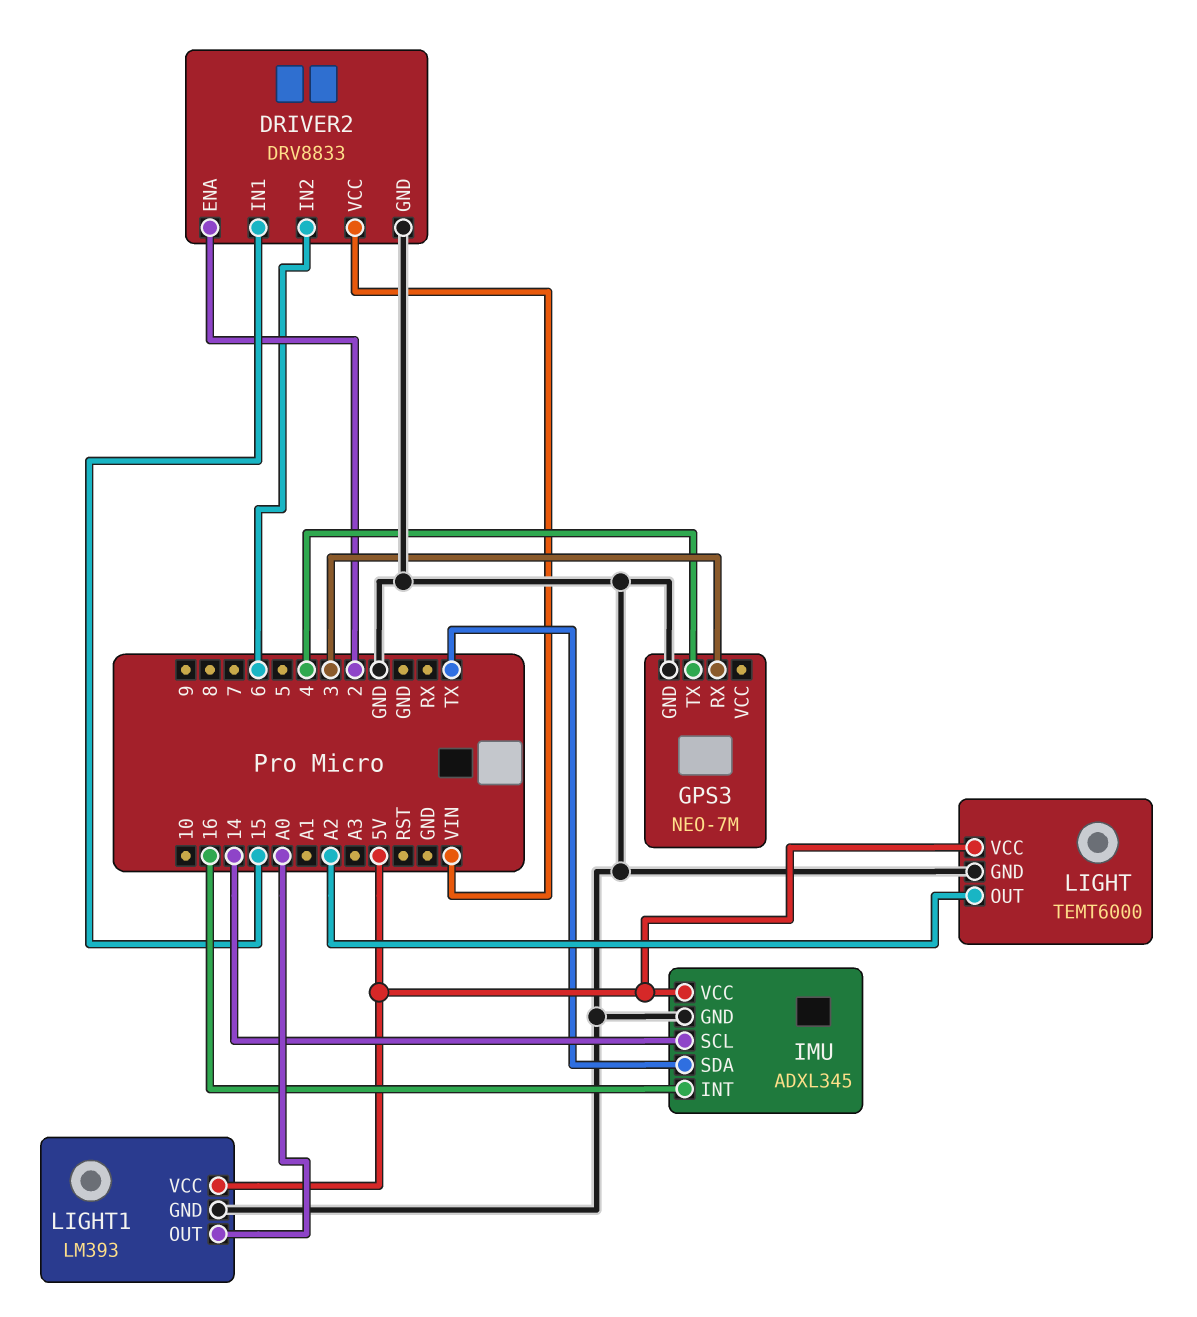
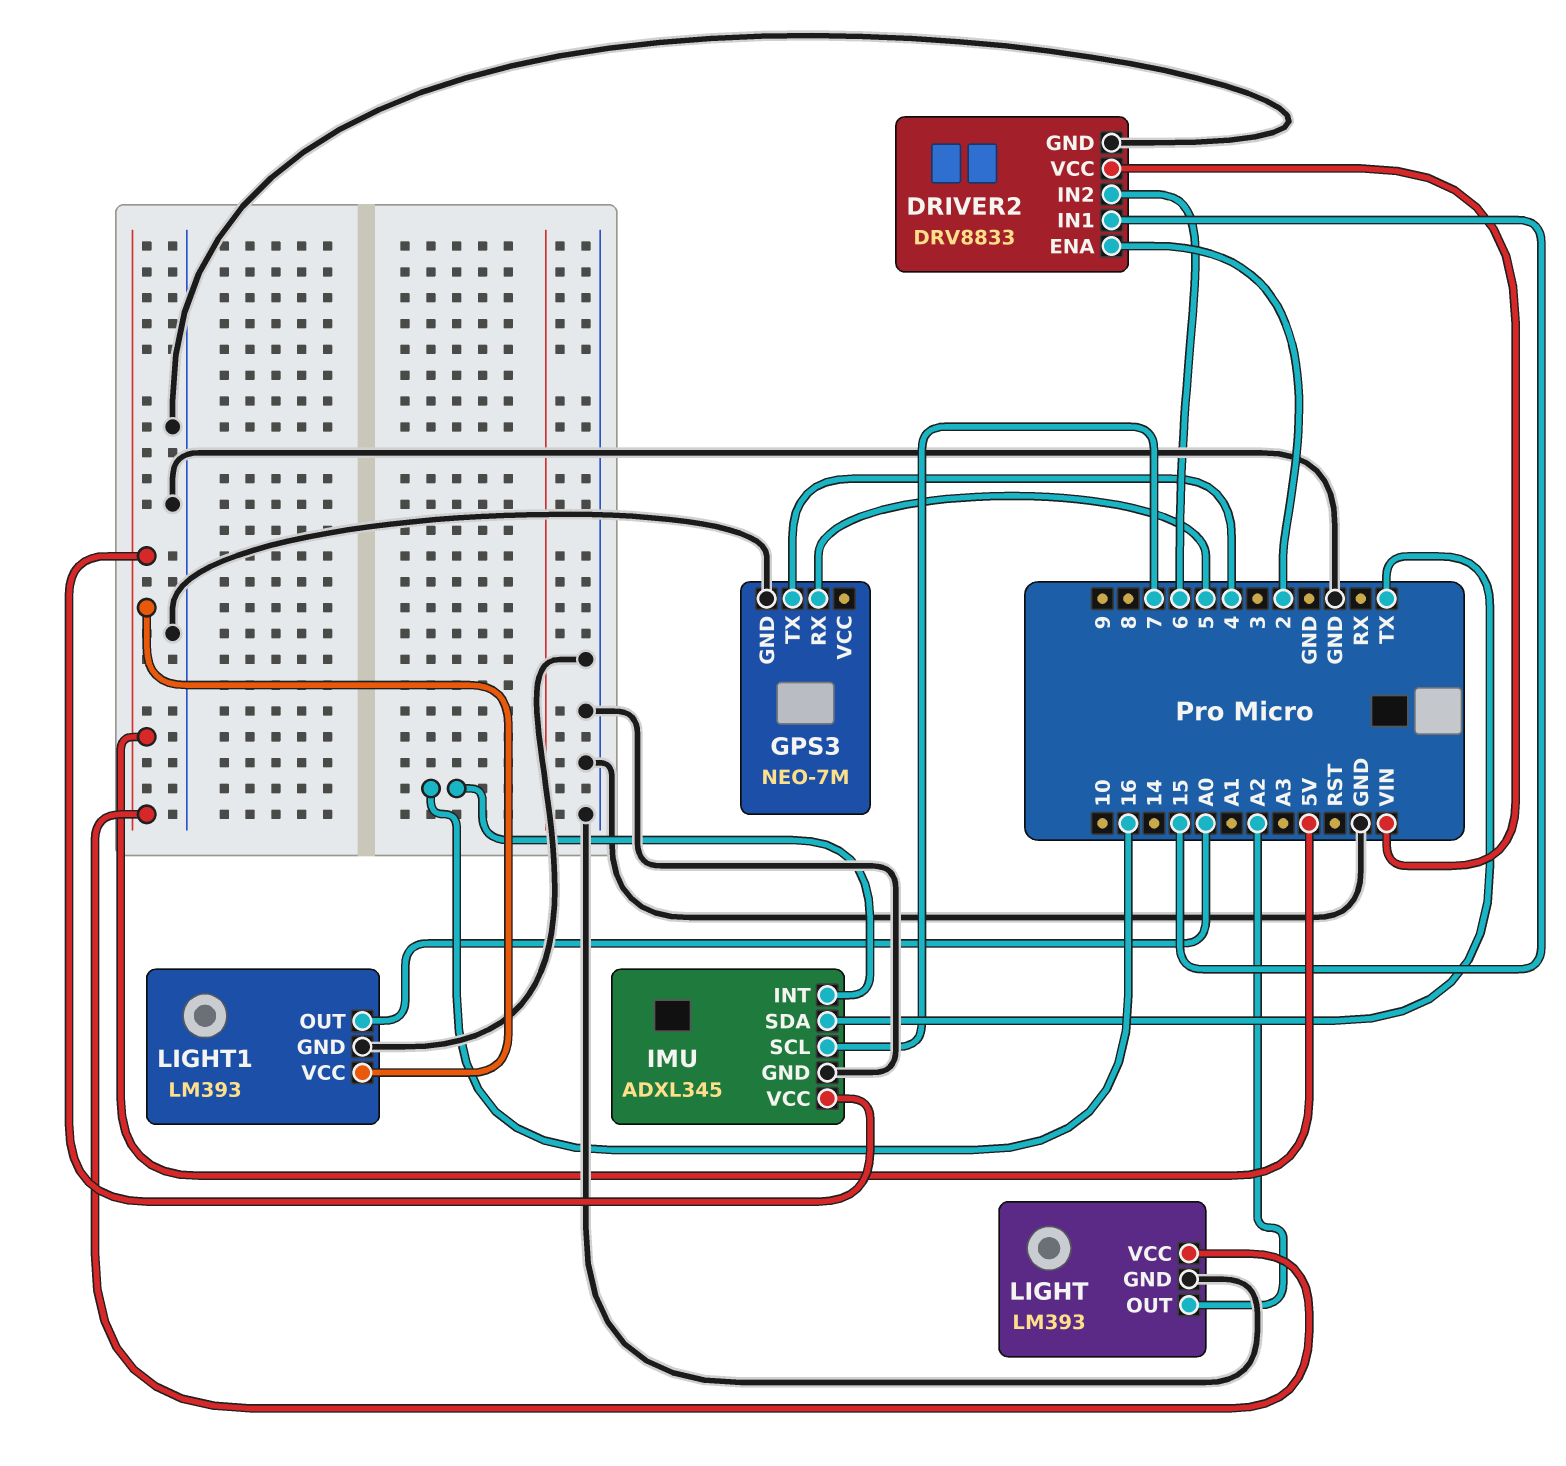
GPS3 pin RX: 3 -> 5
IMU pin SCL: 14 -> 7
LIGHT: TEMT6000 -> LM393

